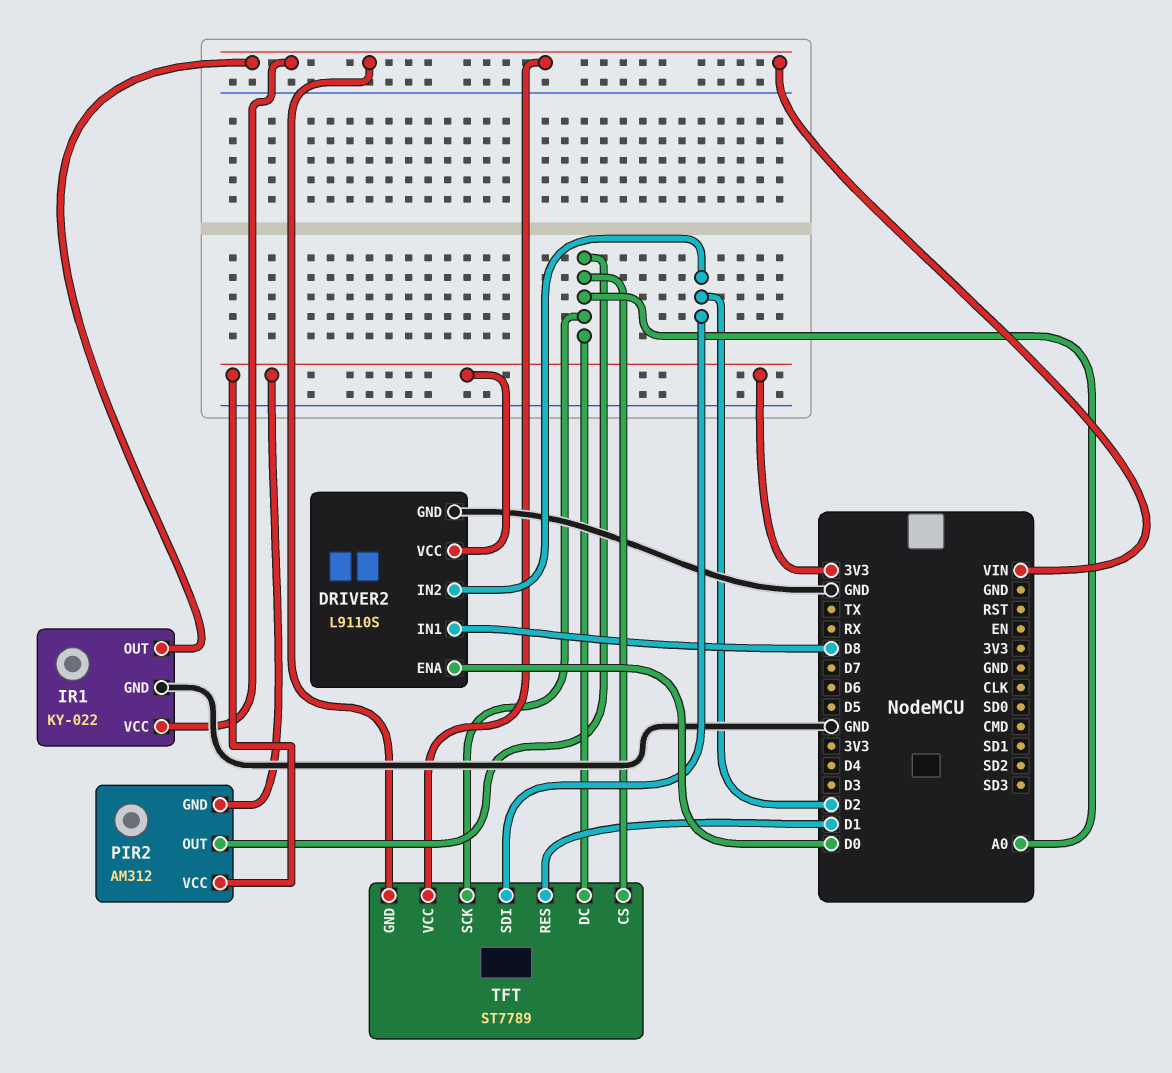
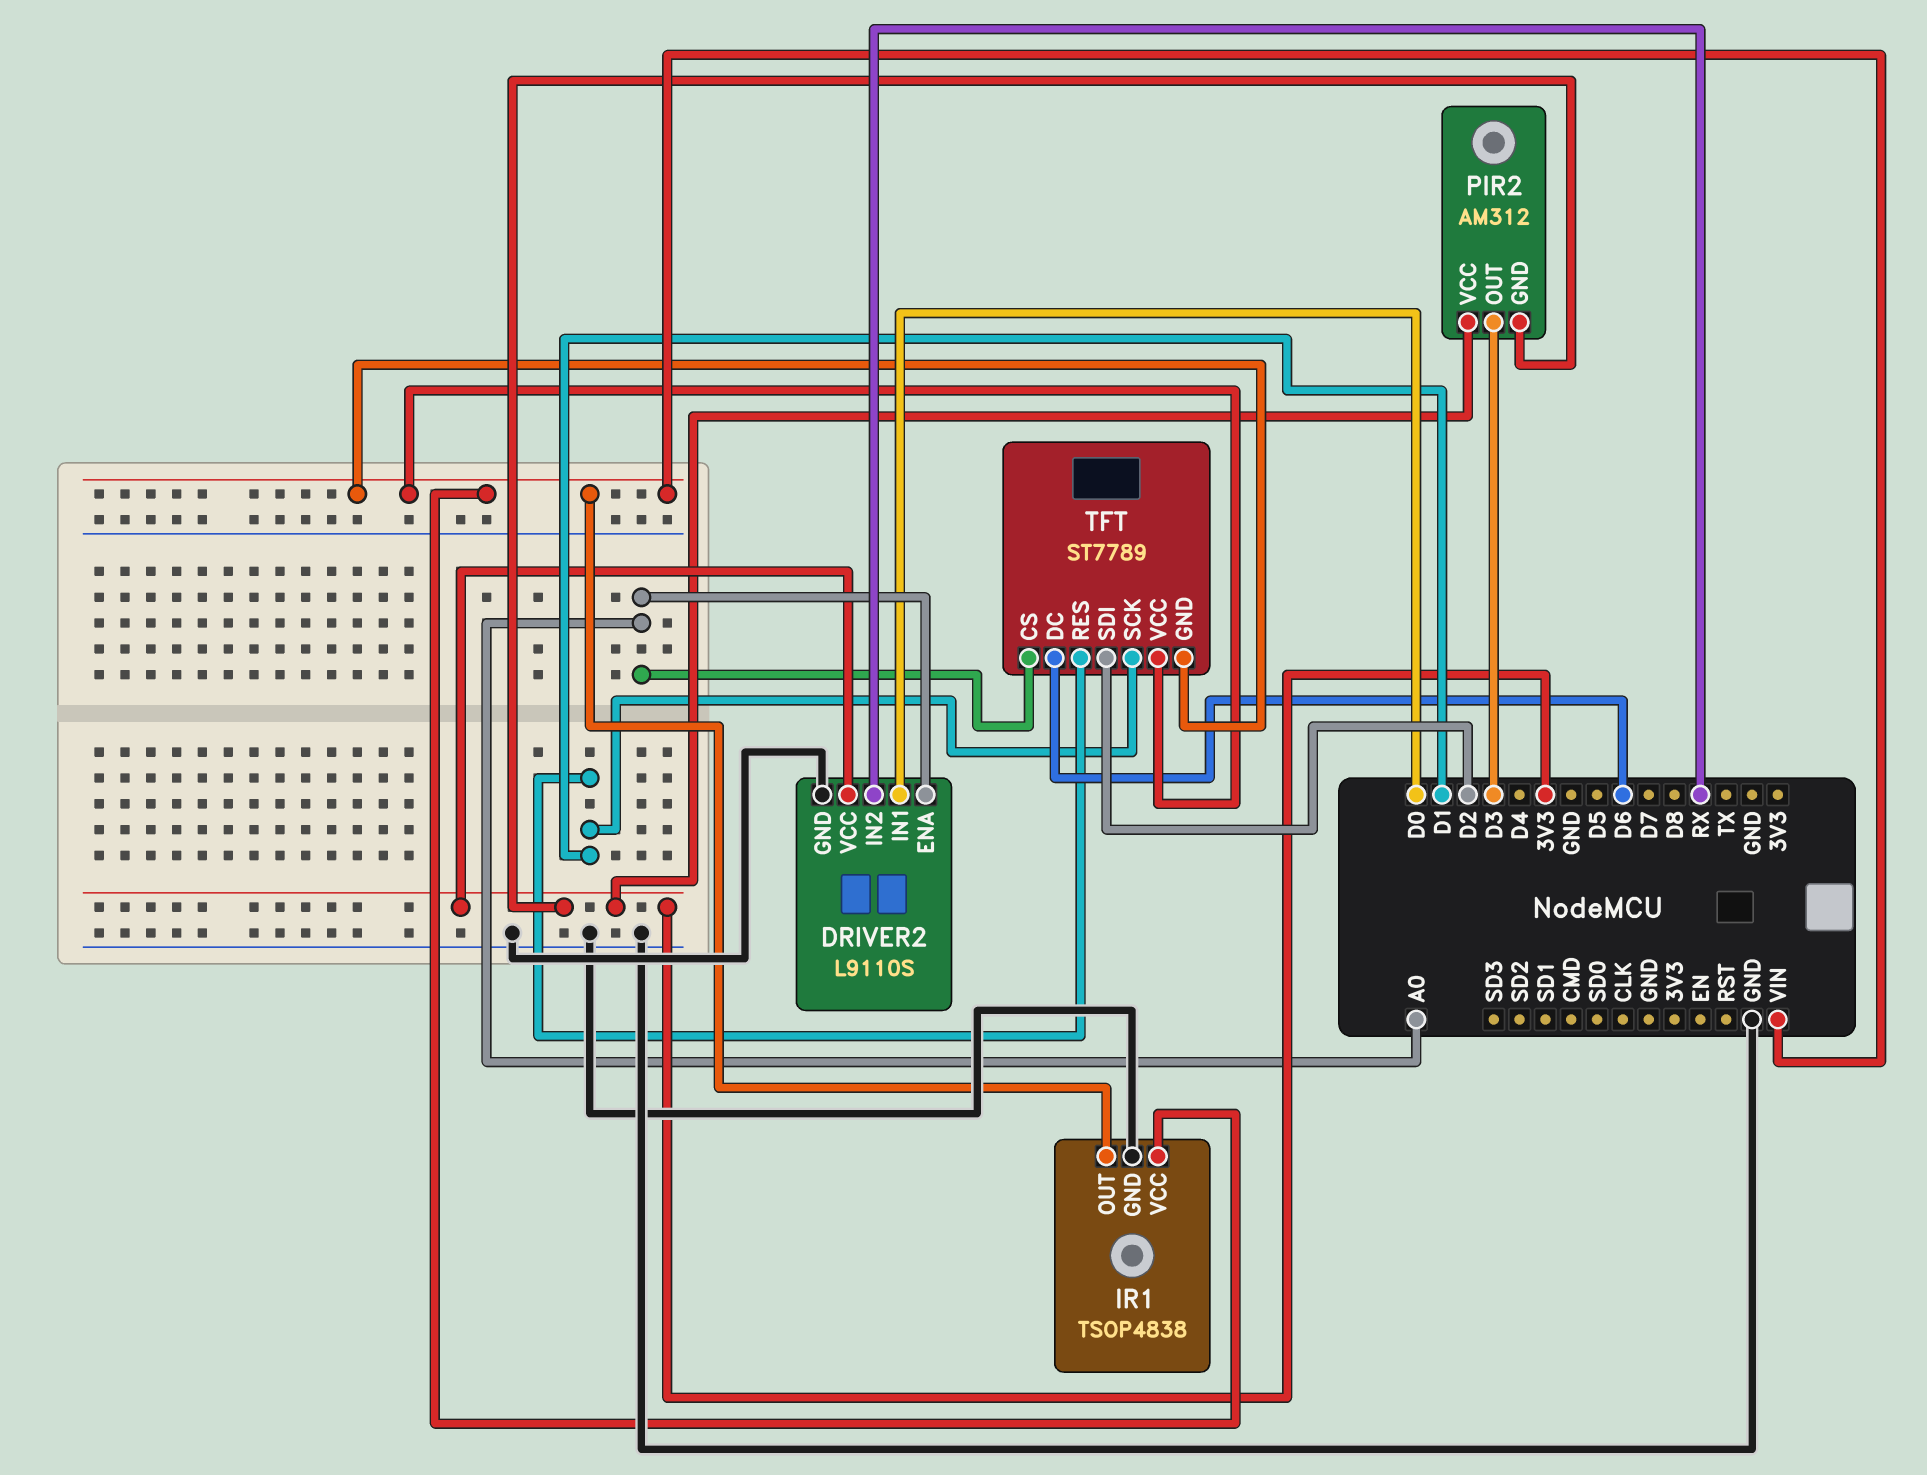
DRIVER2 pin ENA: D0 -> A0
DRIVER2 pin IN1: D8 -> D0
DRIVER2 pin IN2: D2 -> RX
IR1: KY-022 -> TSOP4838
PIR2 pin OUT: A0 -> D3
TFT pin DC: A0 -> D6
TFT pin SCK: A0 -> D1

